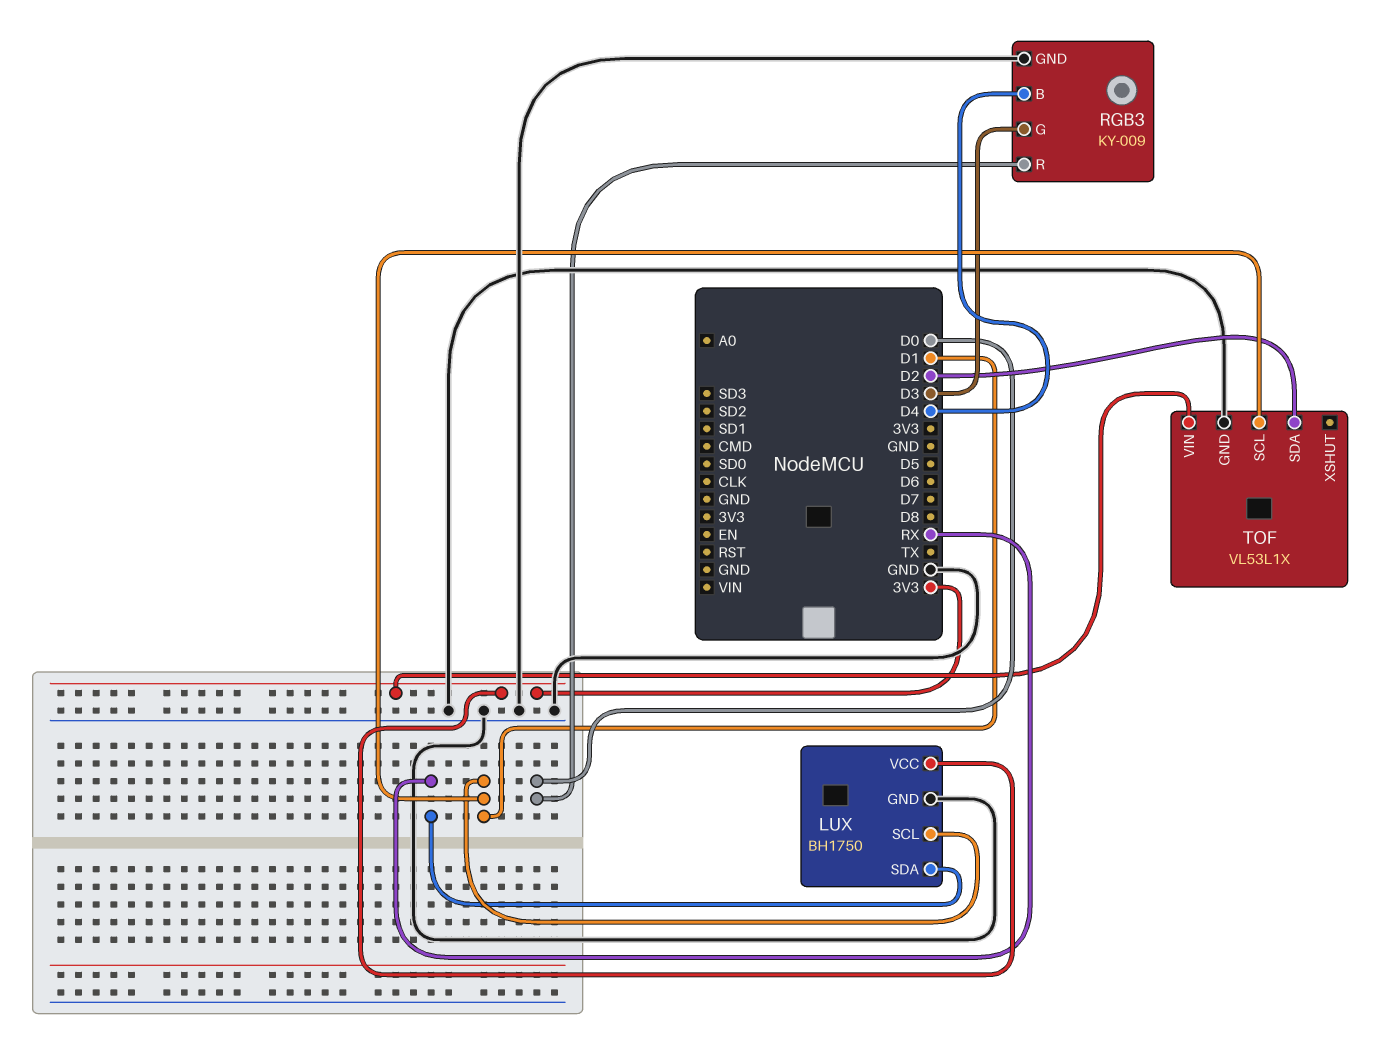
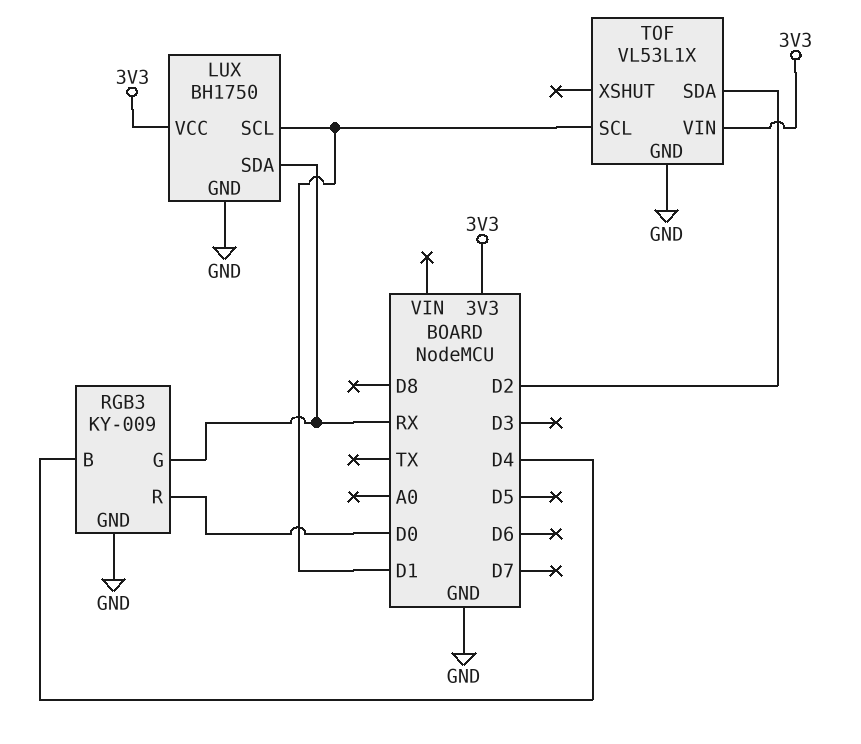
RGB3 pin G: D3 -> RX

